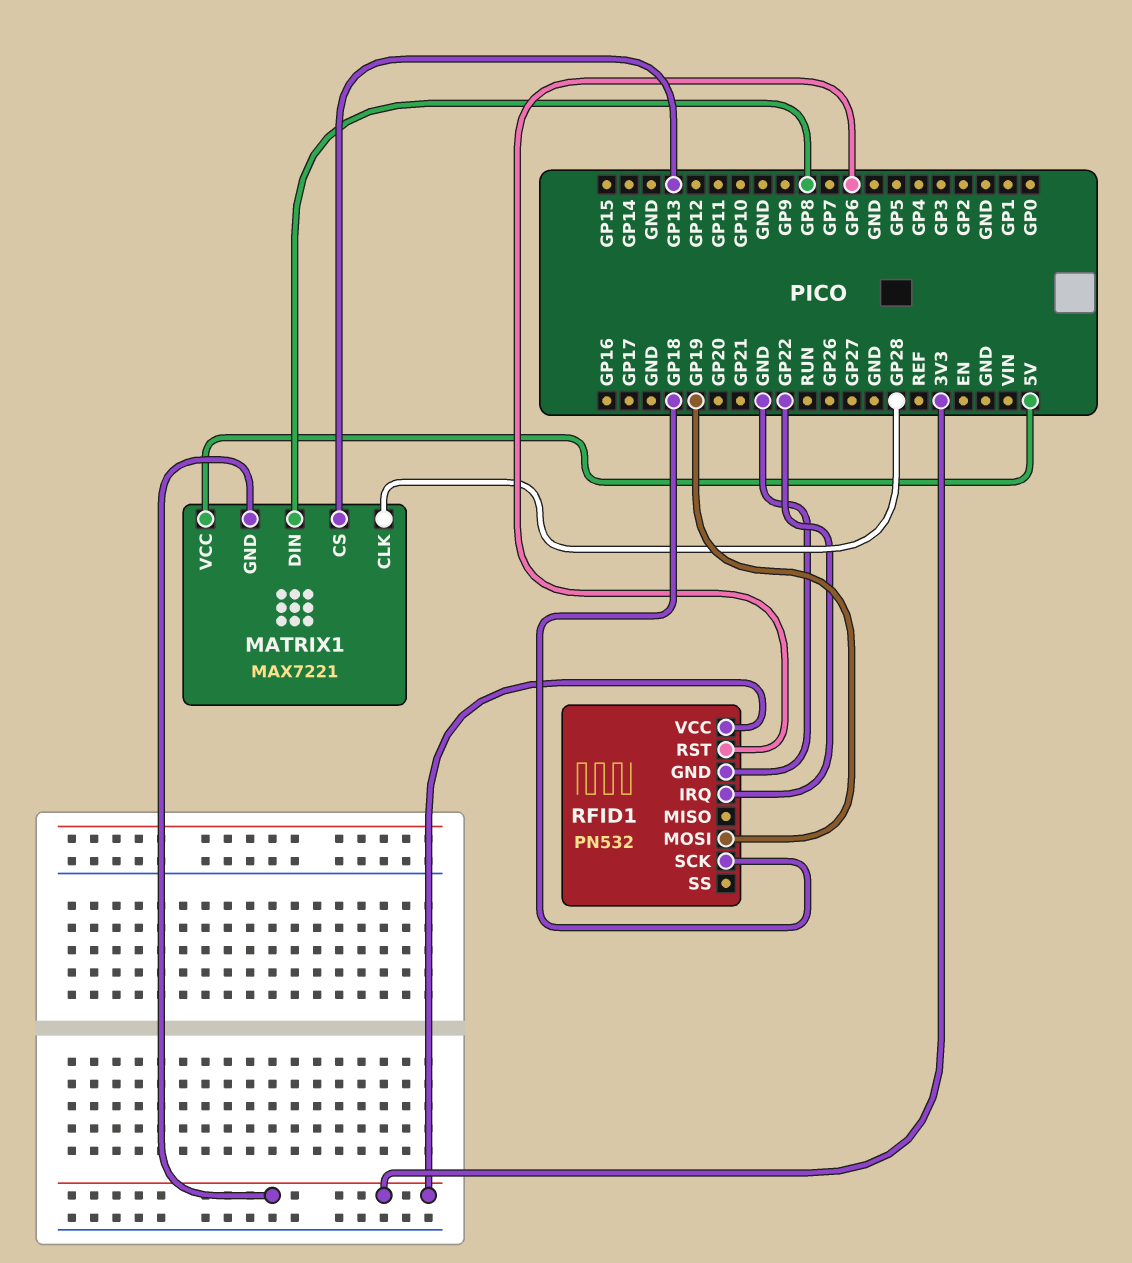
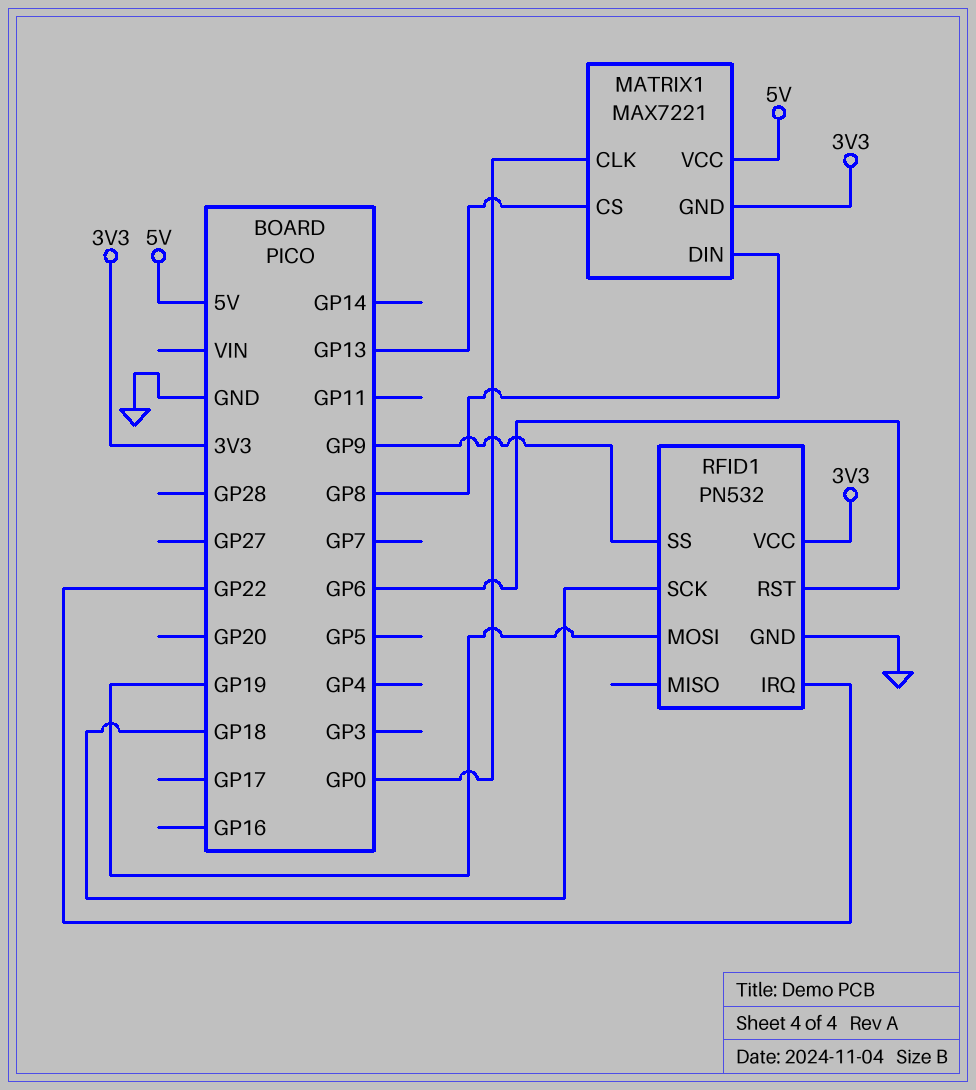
MATRIX1 pin CLK: GP28 -> GP0
RFID1 pin SS: none -> GP9

